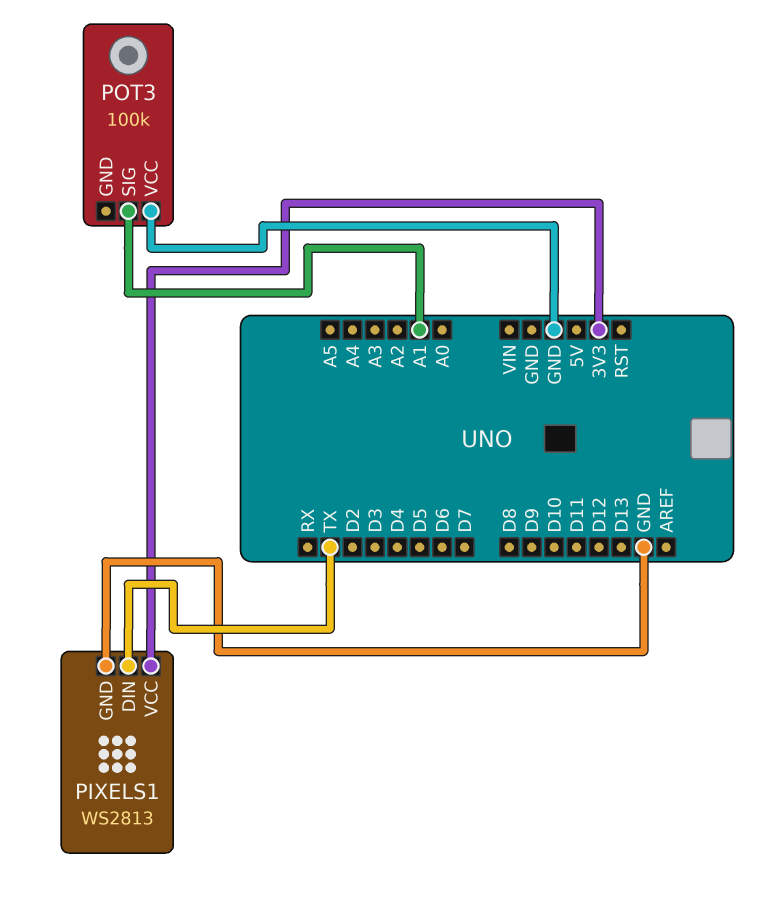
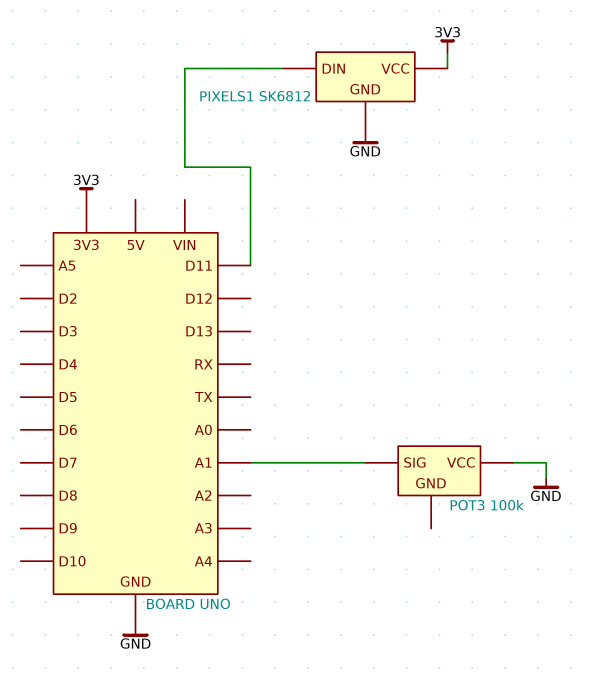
PIXELS1: WS2813 -> SK6812
PIXELS1 pin DIN: TX -> D11

